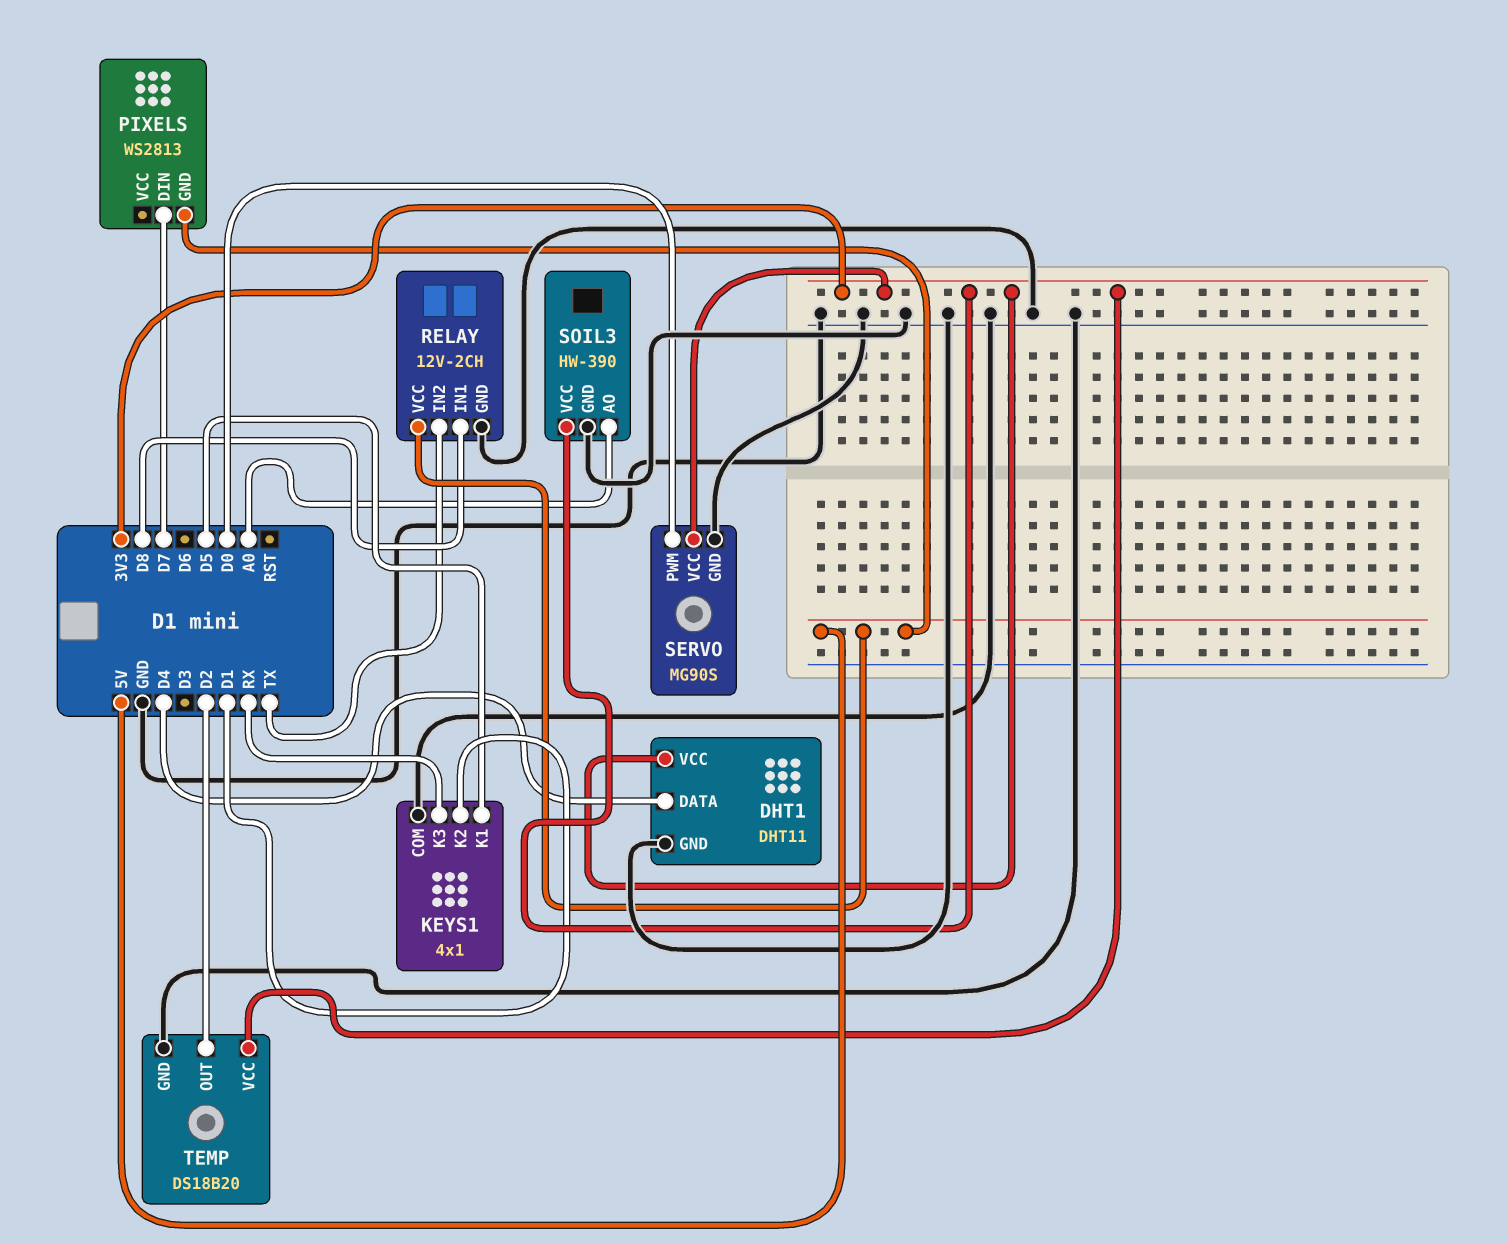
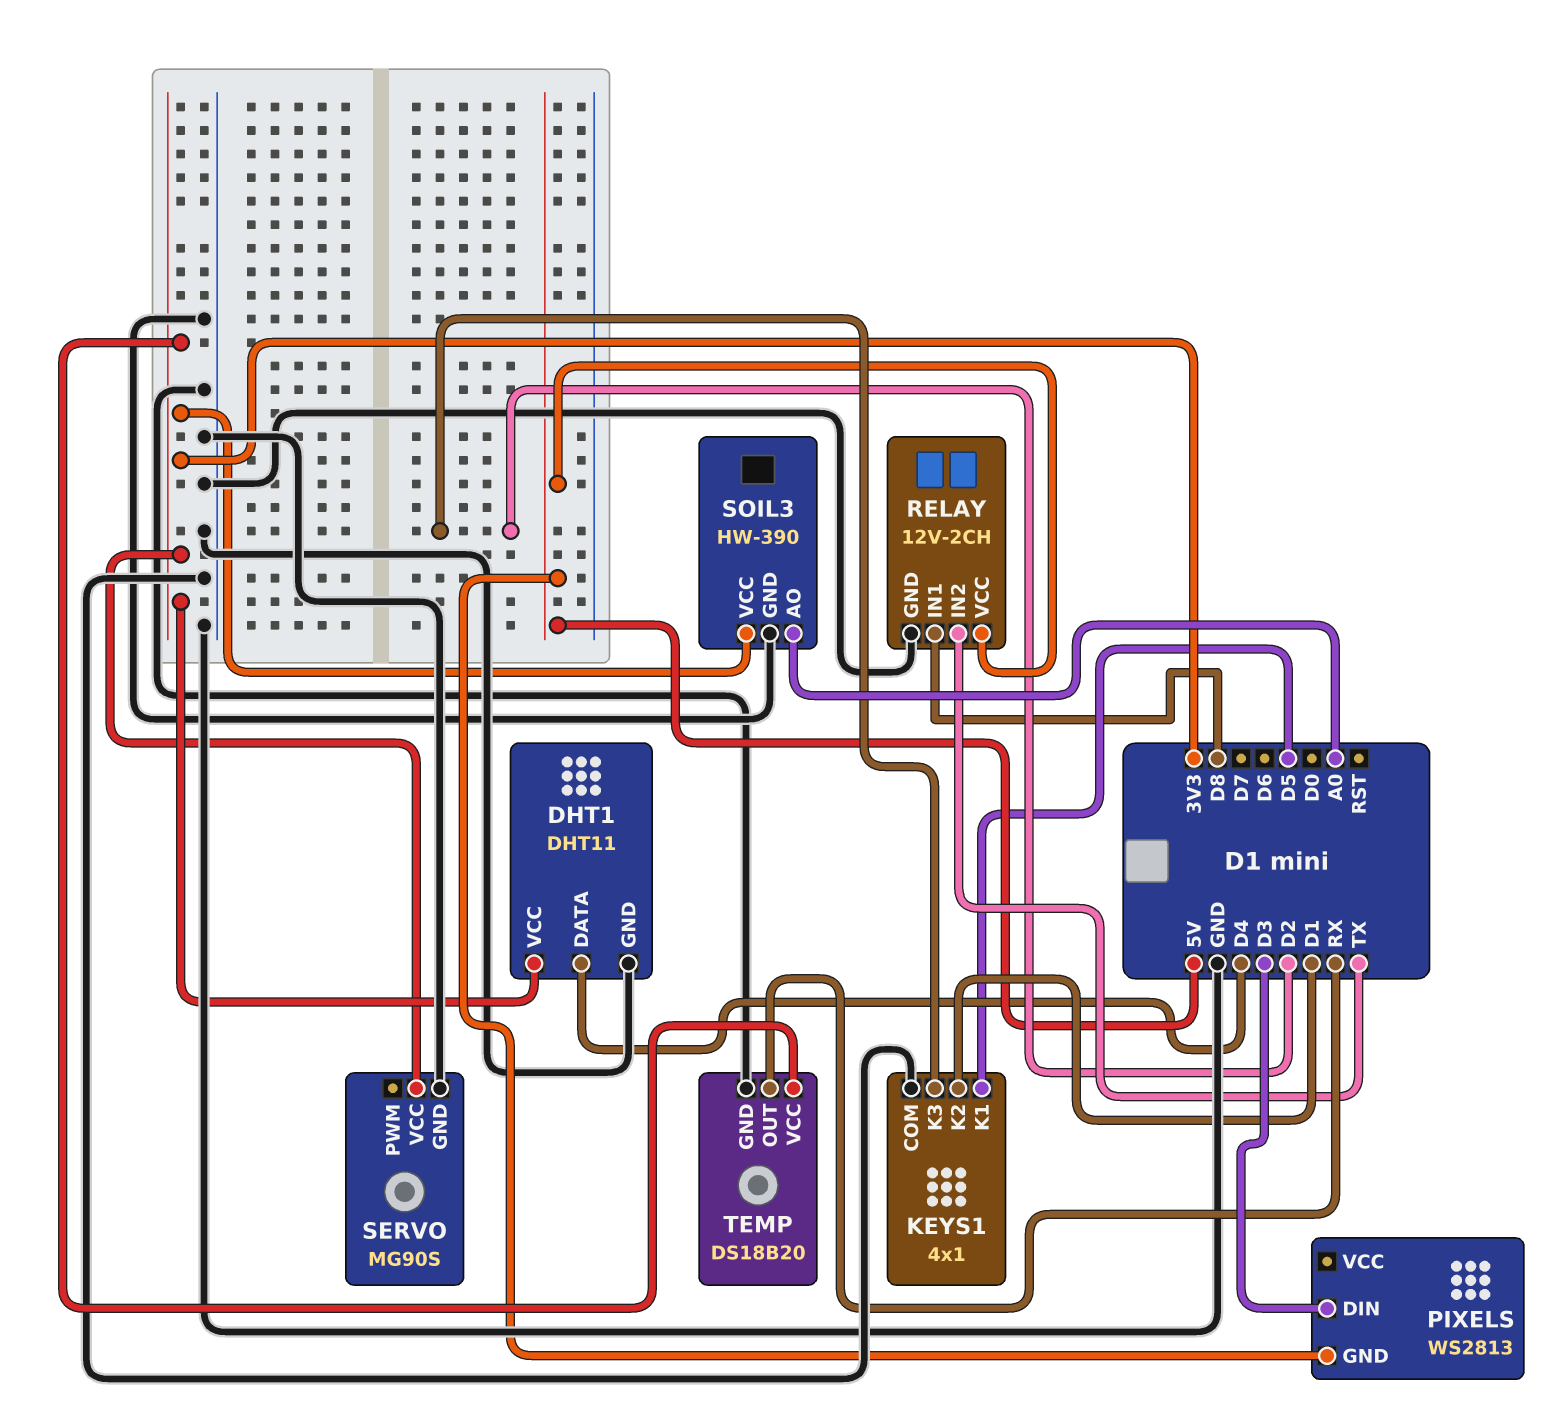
KEYS1 pin K3: RX -> D2
PIXELS pin DIN: D7 -> D3
SERVO pin PWM: D0 -> none
TEMP pin OUT: D2 -> RX

